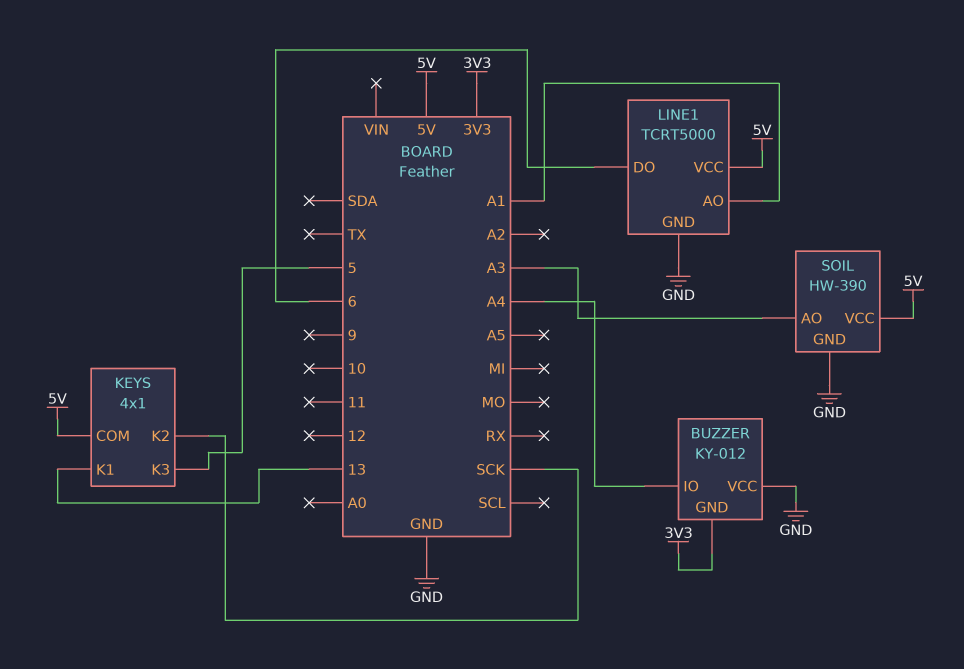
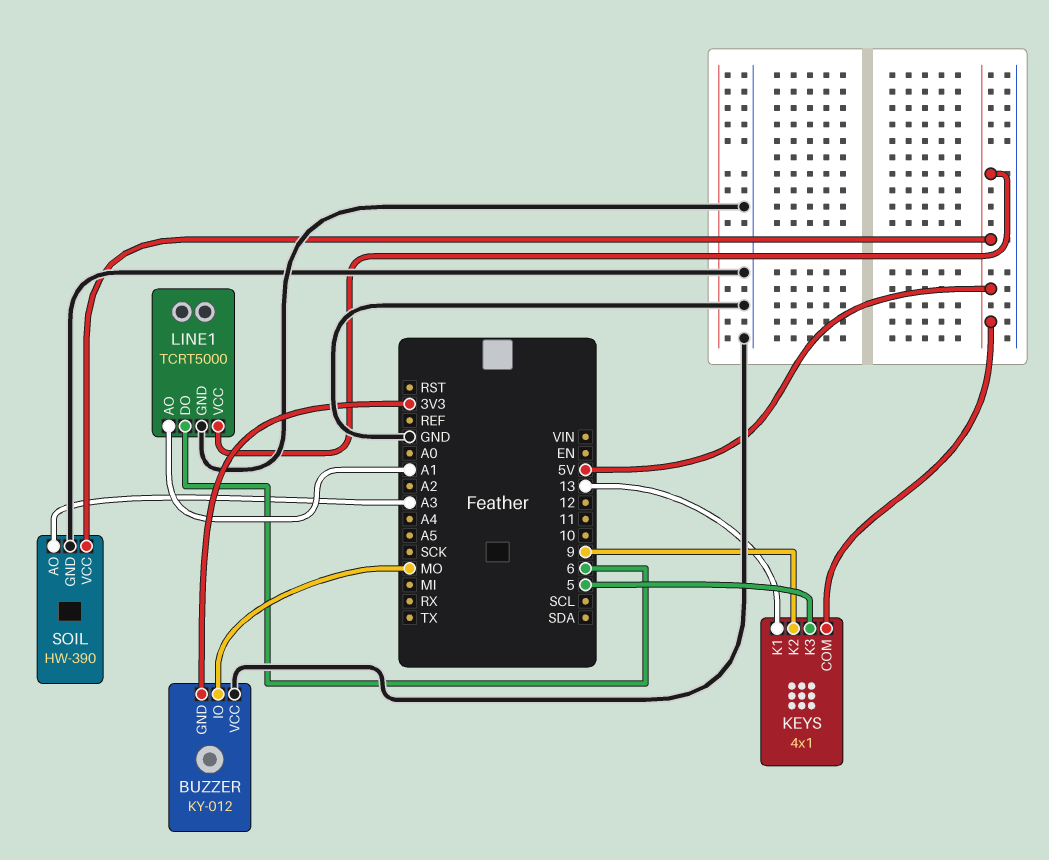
BUZZER pin IO: A4 -> MO
KEYS pin K2: SCK -> 9

